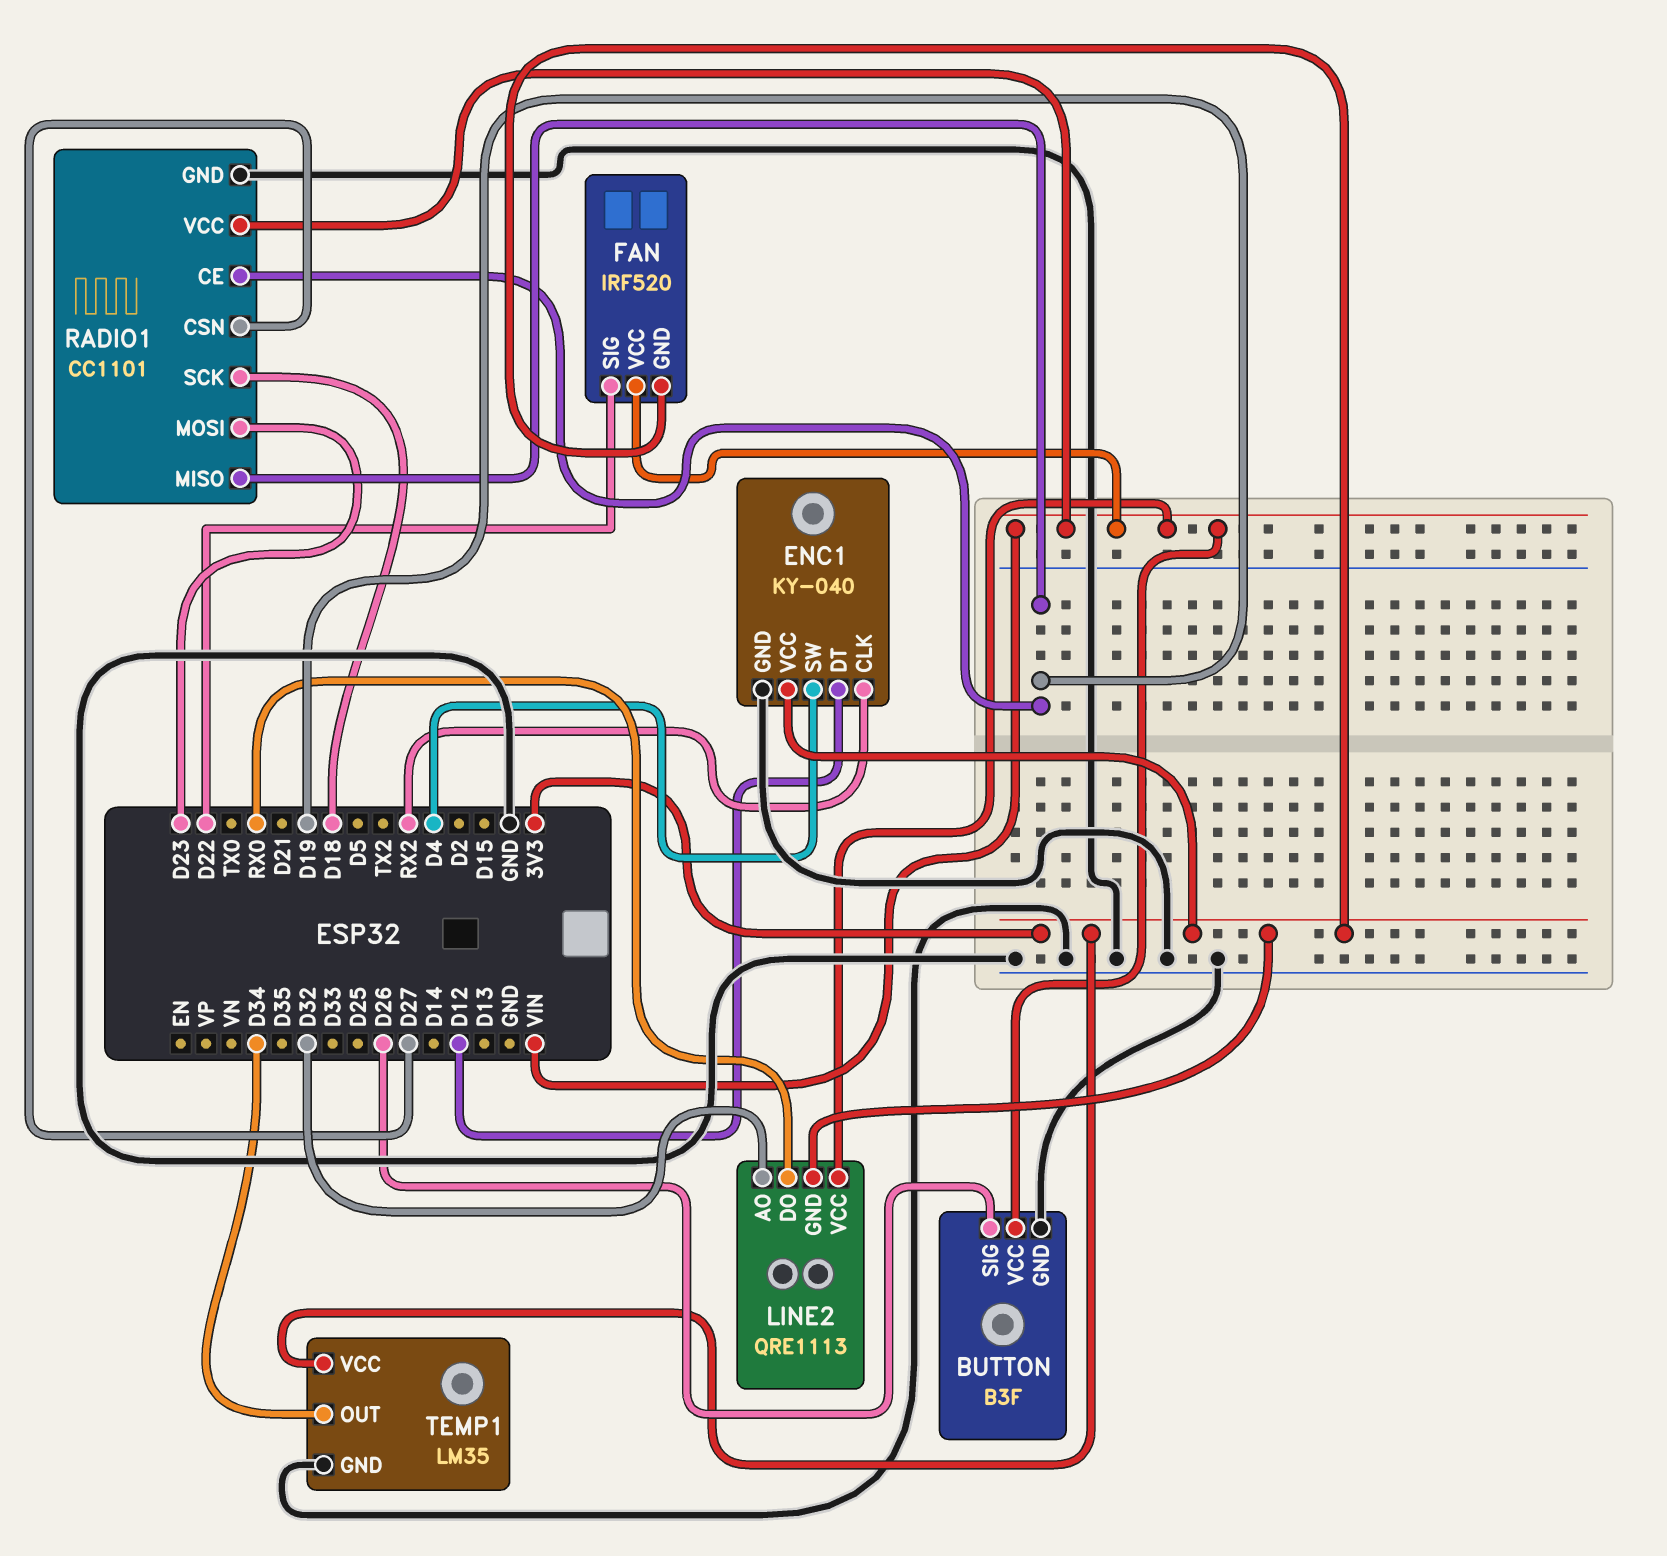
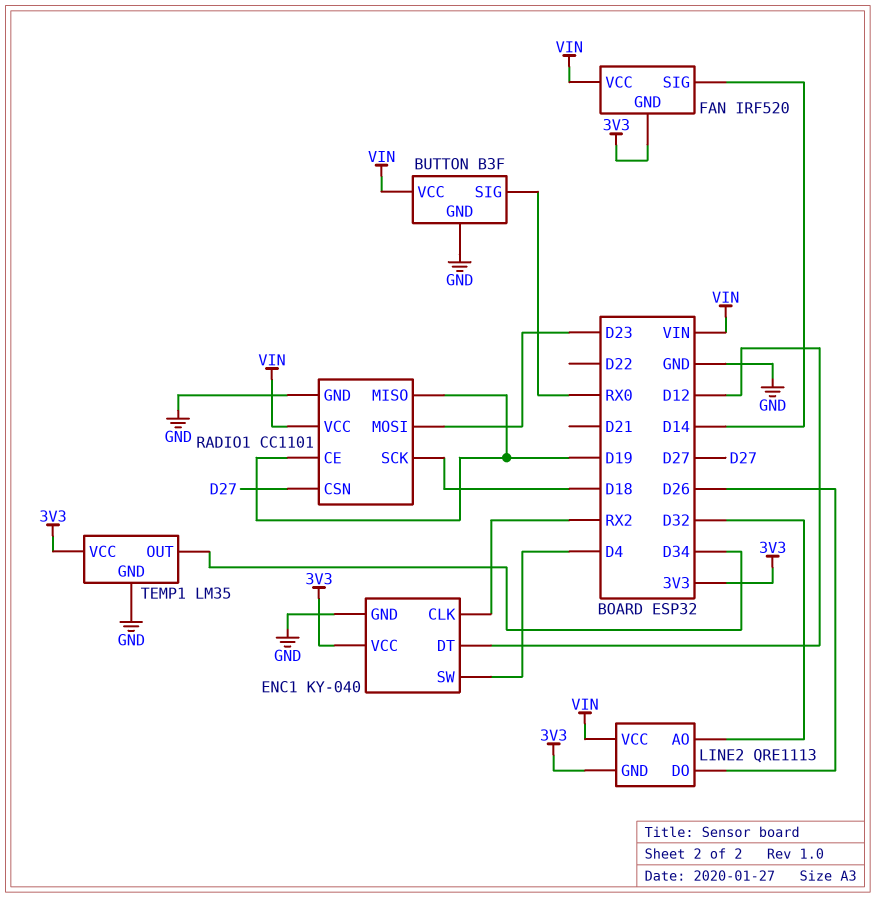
BUTTON pin SIG: D26 -> RX0
FAN pin SIG: D22 -> D14
LINE2 pin DO: RX0 -> D26

